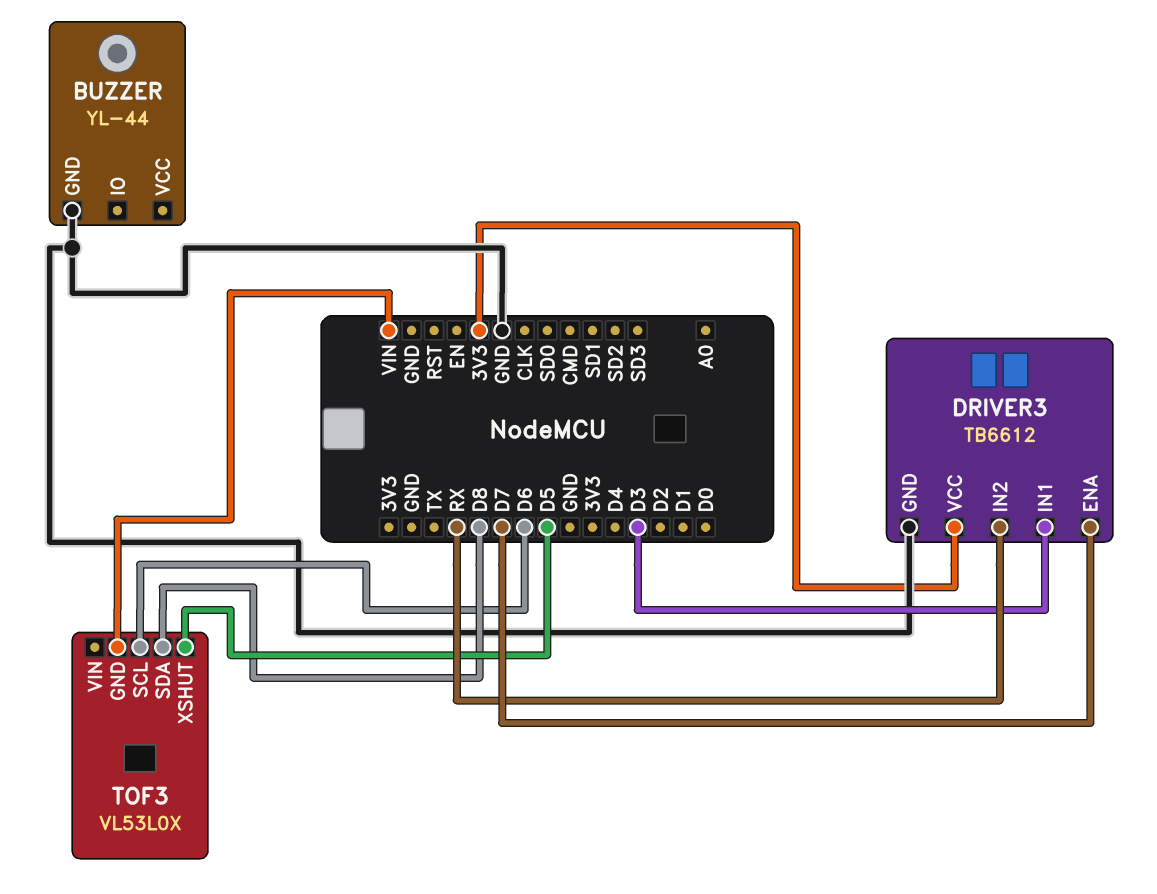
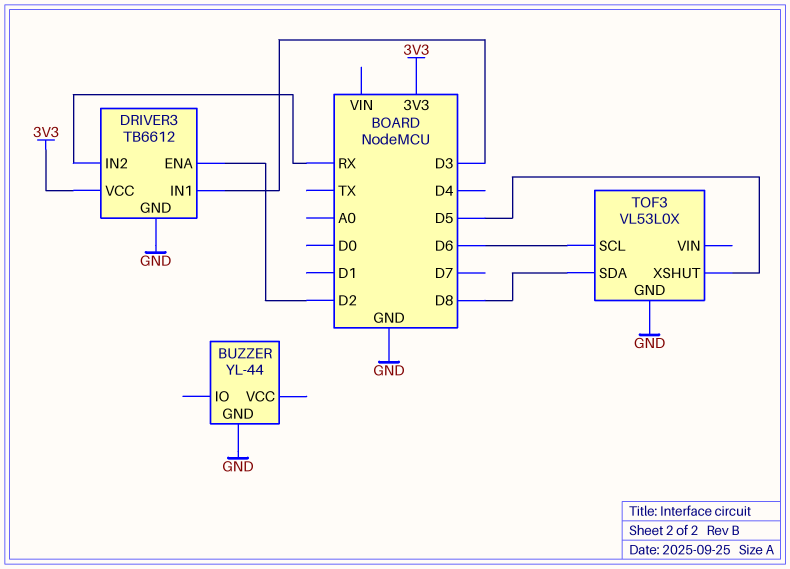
DRIVER3 pin ENA: D7 -> D2
TOF3 pin GND: VIN -> GND

